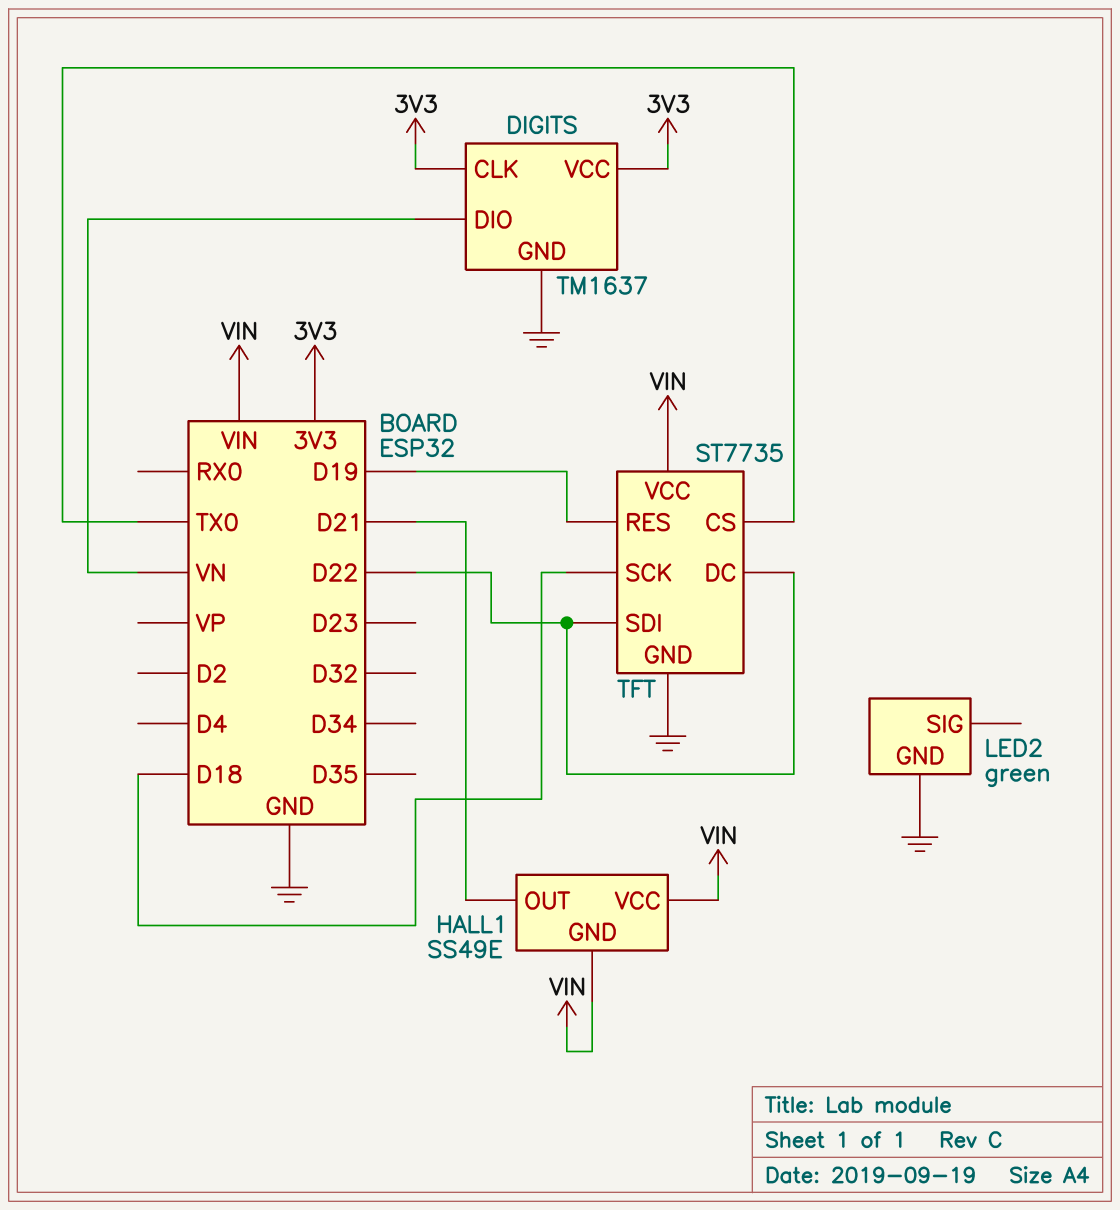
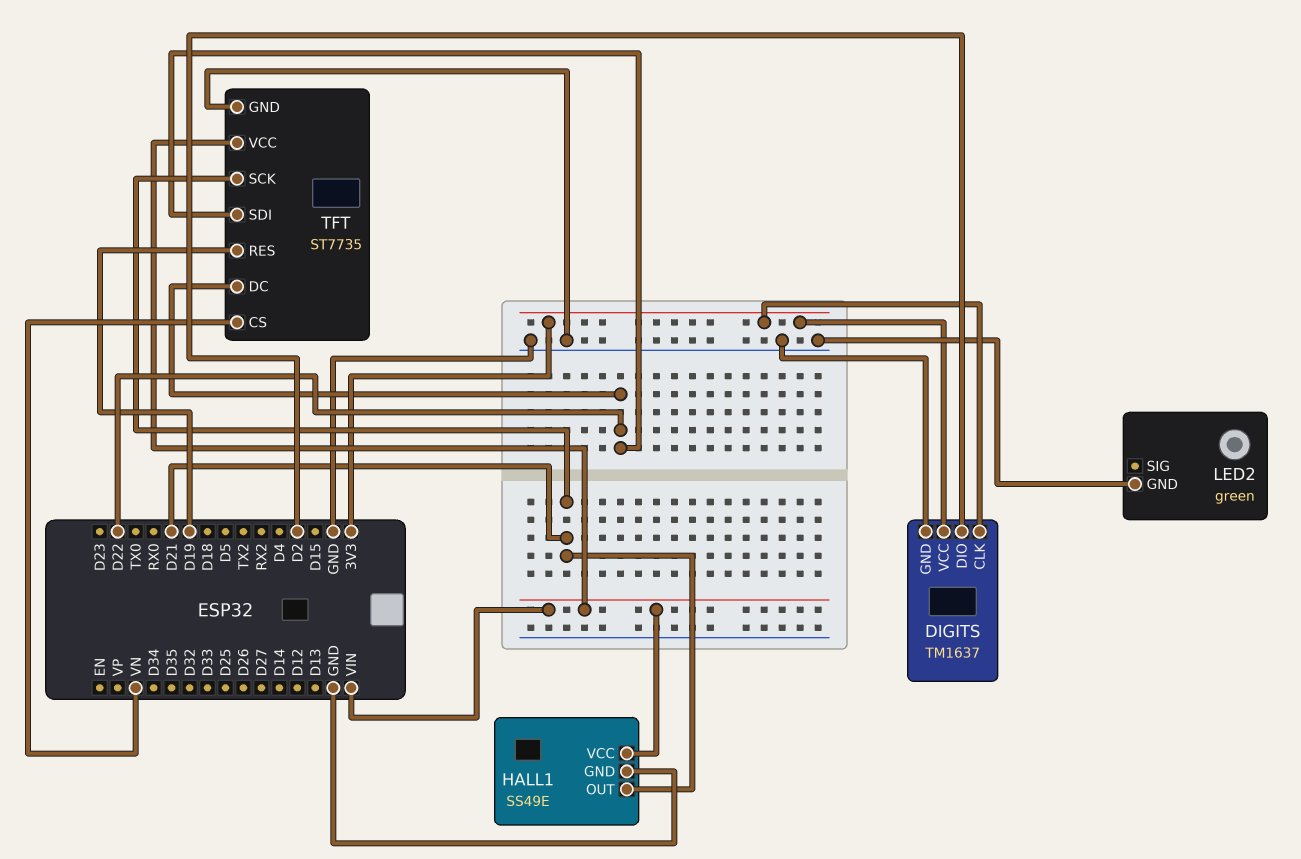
DIGITS pin DIO: VN -> D2
HALL1 pin GND: VIN -> GND
TFT pin CS: TX0 -> VN
TFT pin SCK: D18 -> D21

